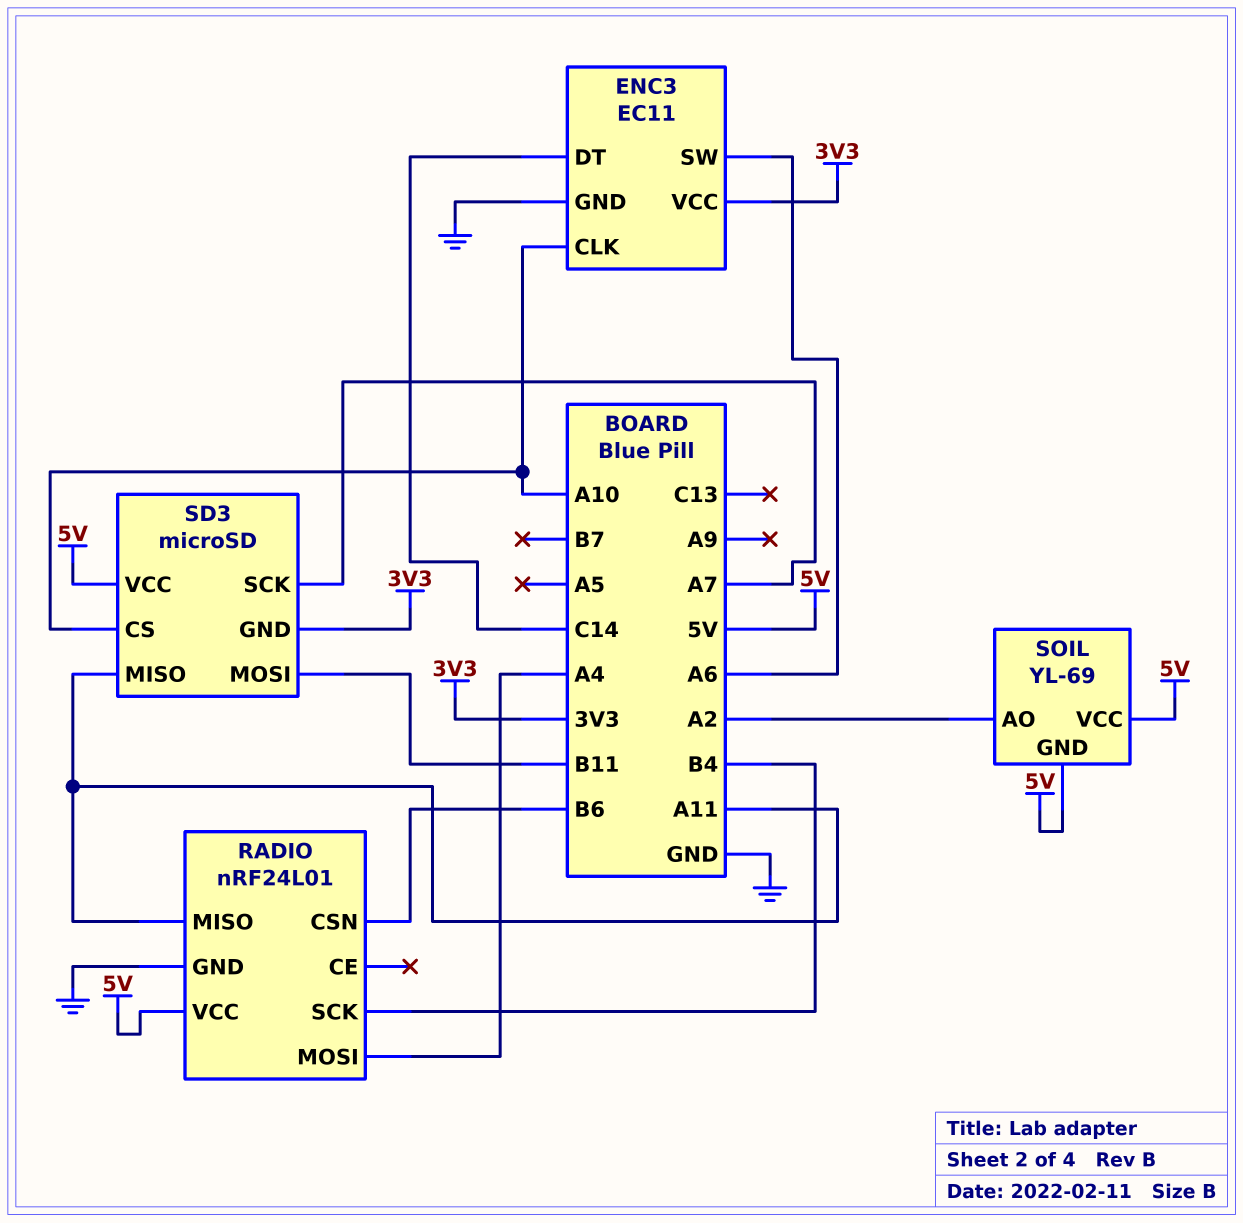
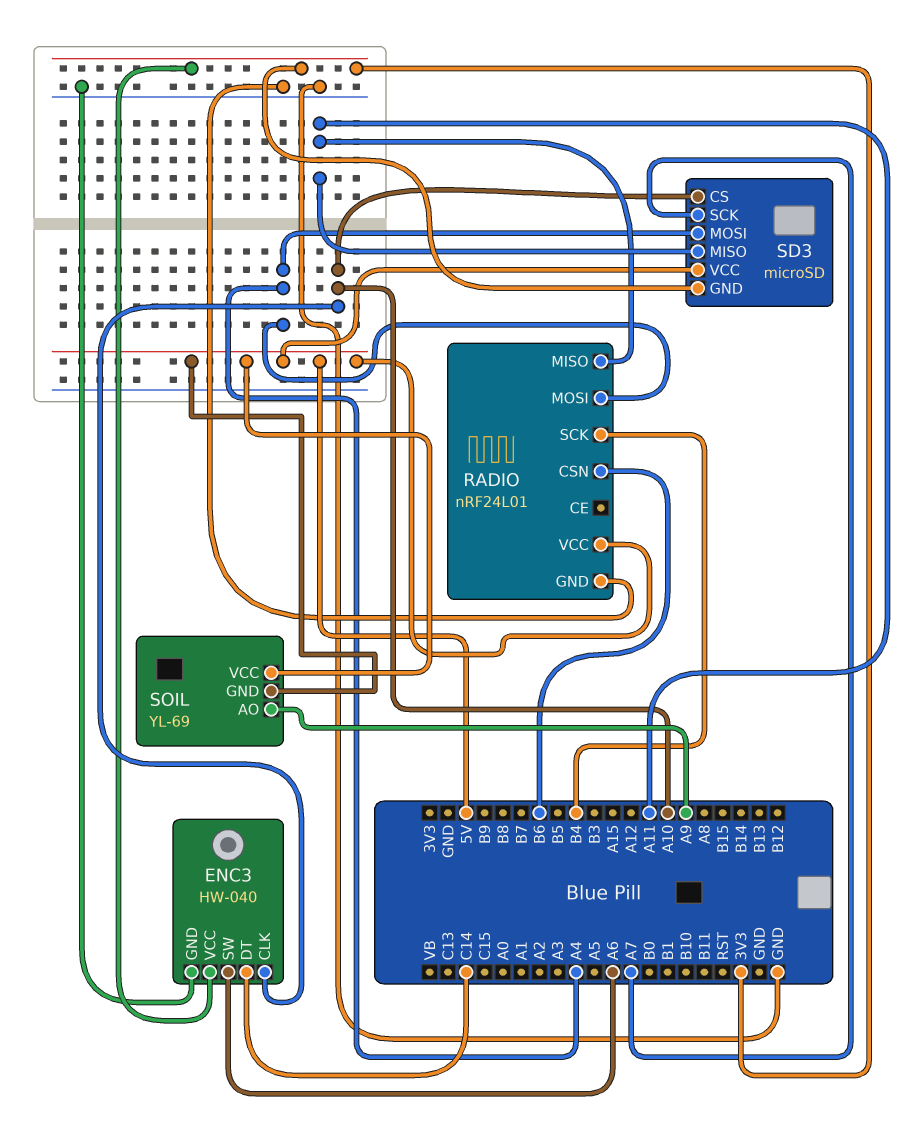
ENC3: EC11 -> HW-040
SD3 pin MOSI: B11 -> A4
SOIL pin AO: A2 -> A9

